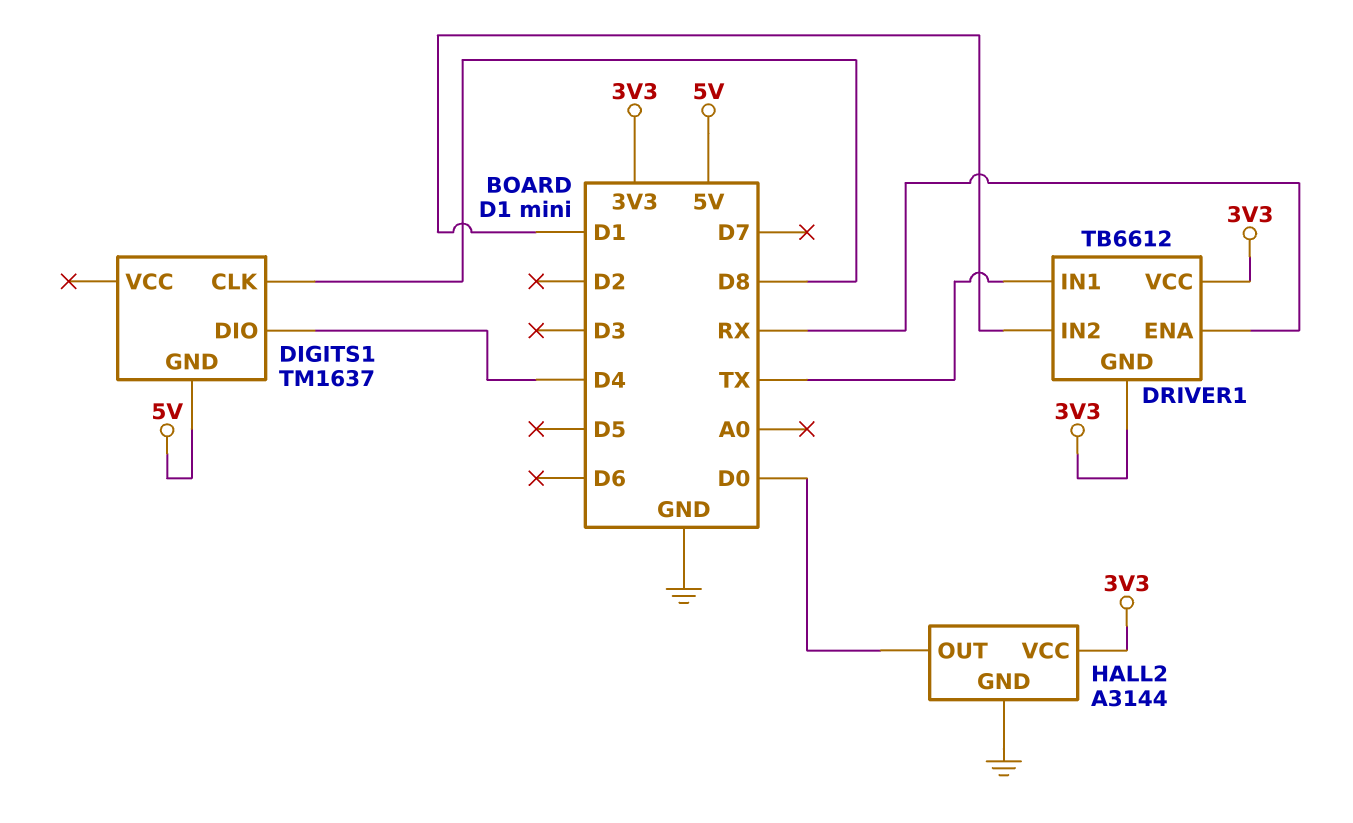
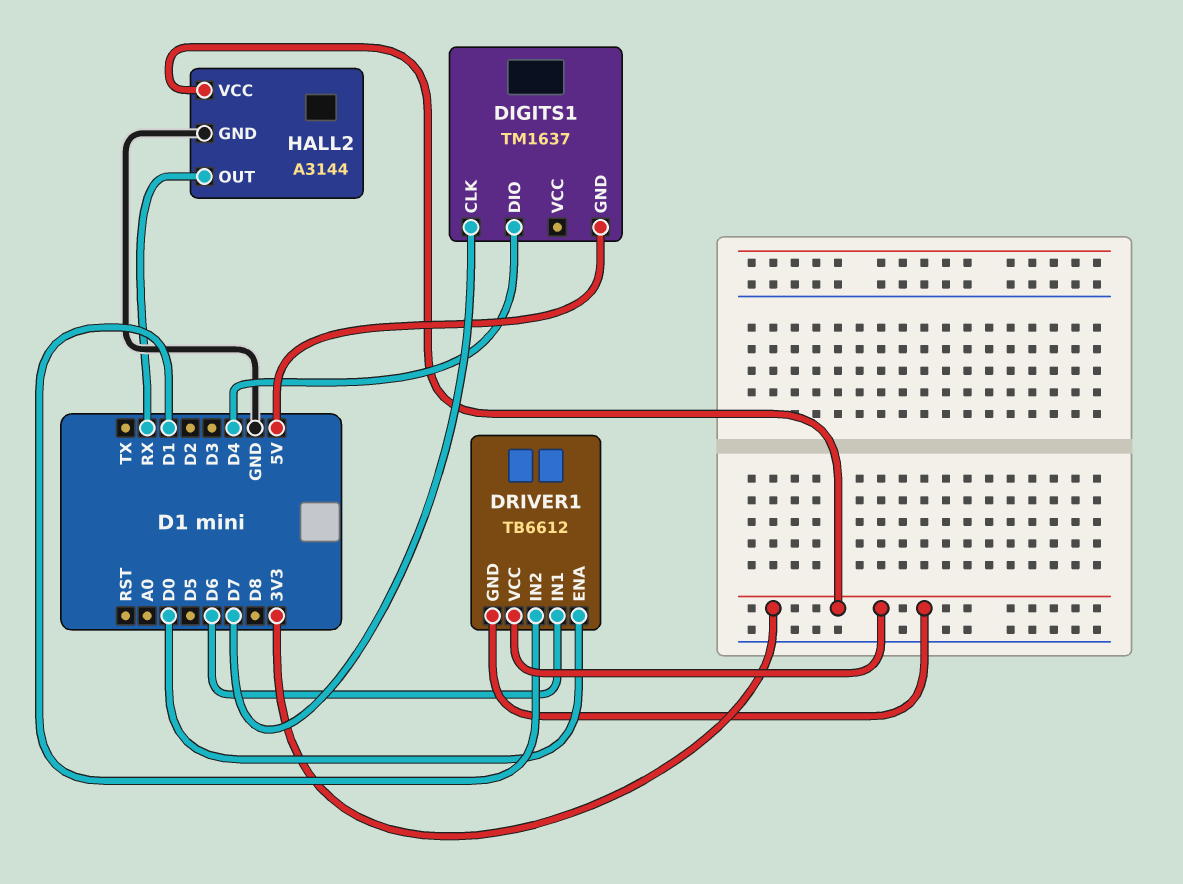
DIGITS1 pin CLK: D8 -> D7
DRIVER1 pin ENA: RX -> D0
DRIVER1 pin IN1: TX -> D6
HALL2 pin OUT: D0 -> RX

